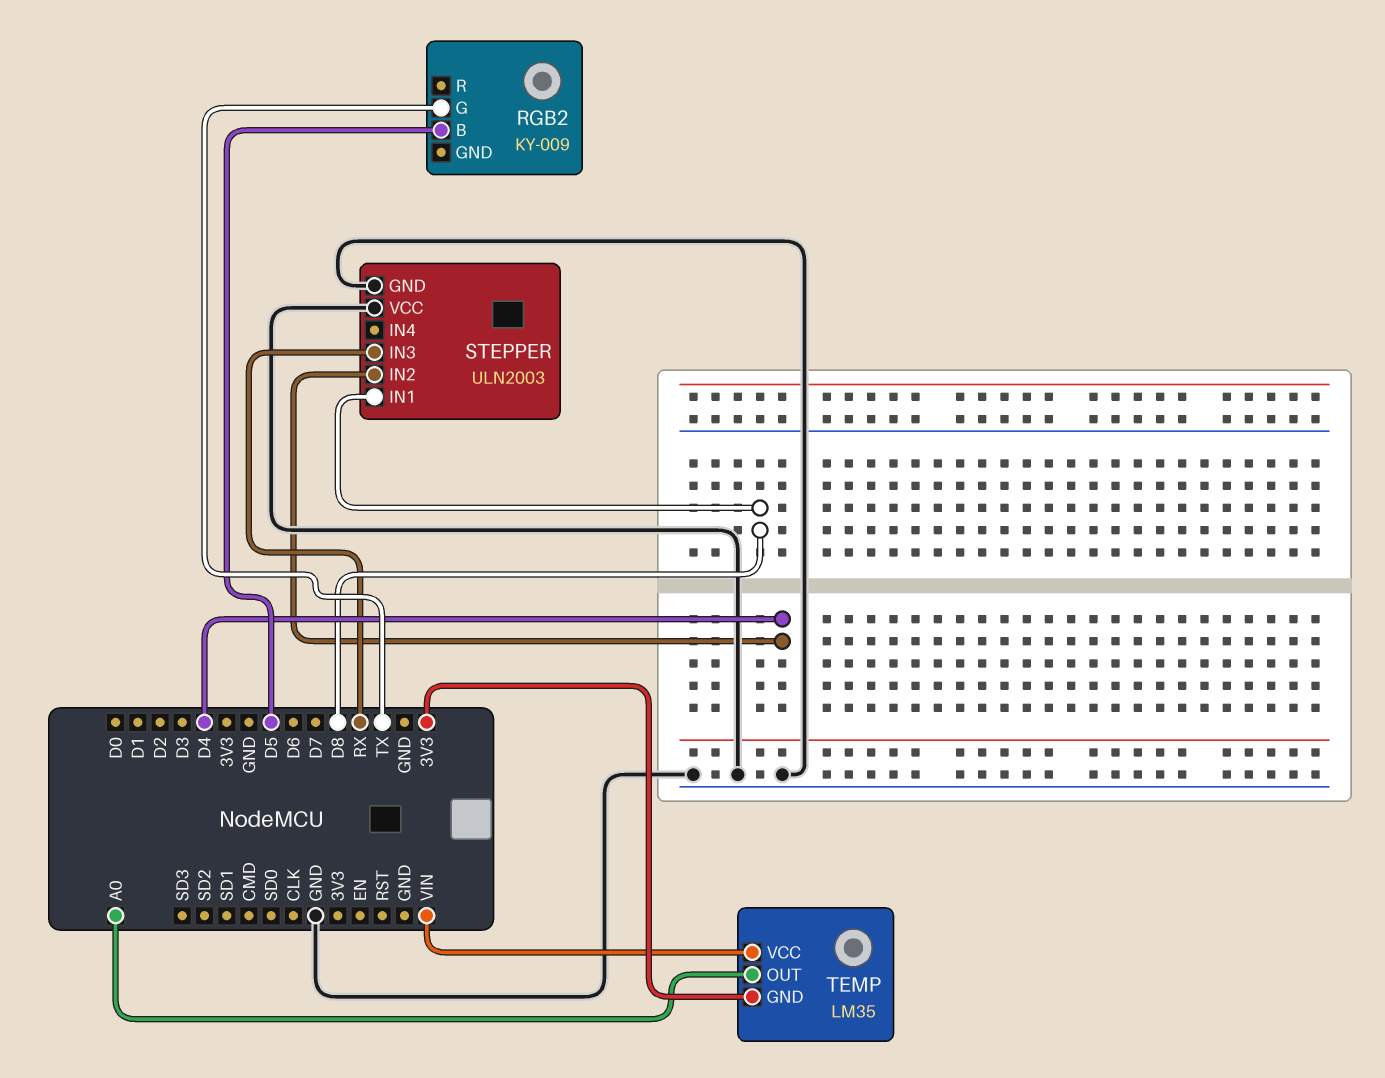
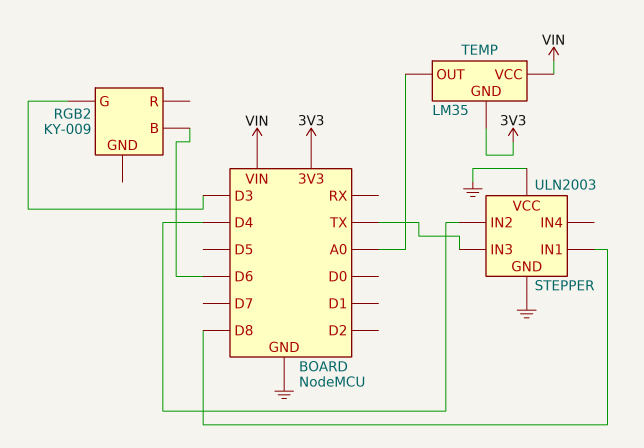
RGB2 pin B: D5 -> D6
RGB2 pin G: TX -> D3
STEPPER pin IN3: RX -> TX

